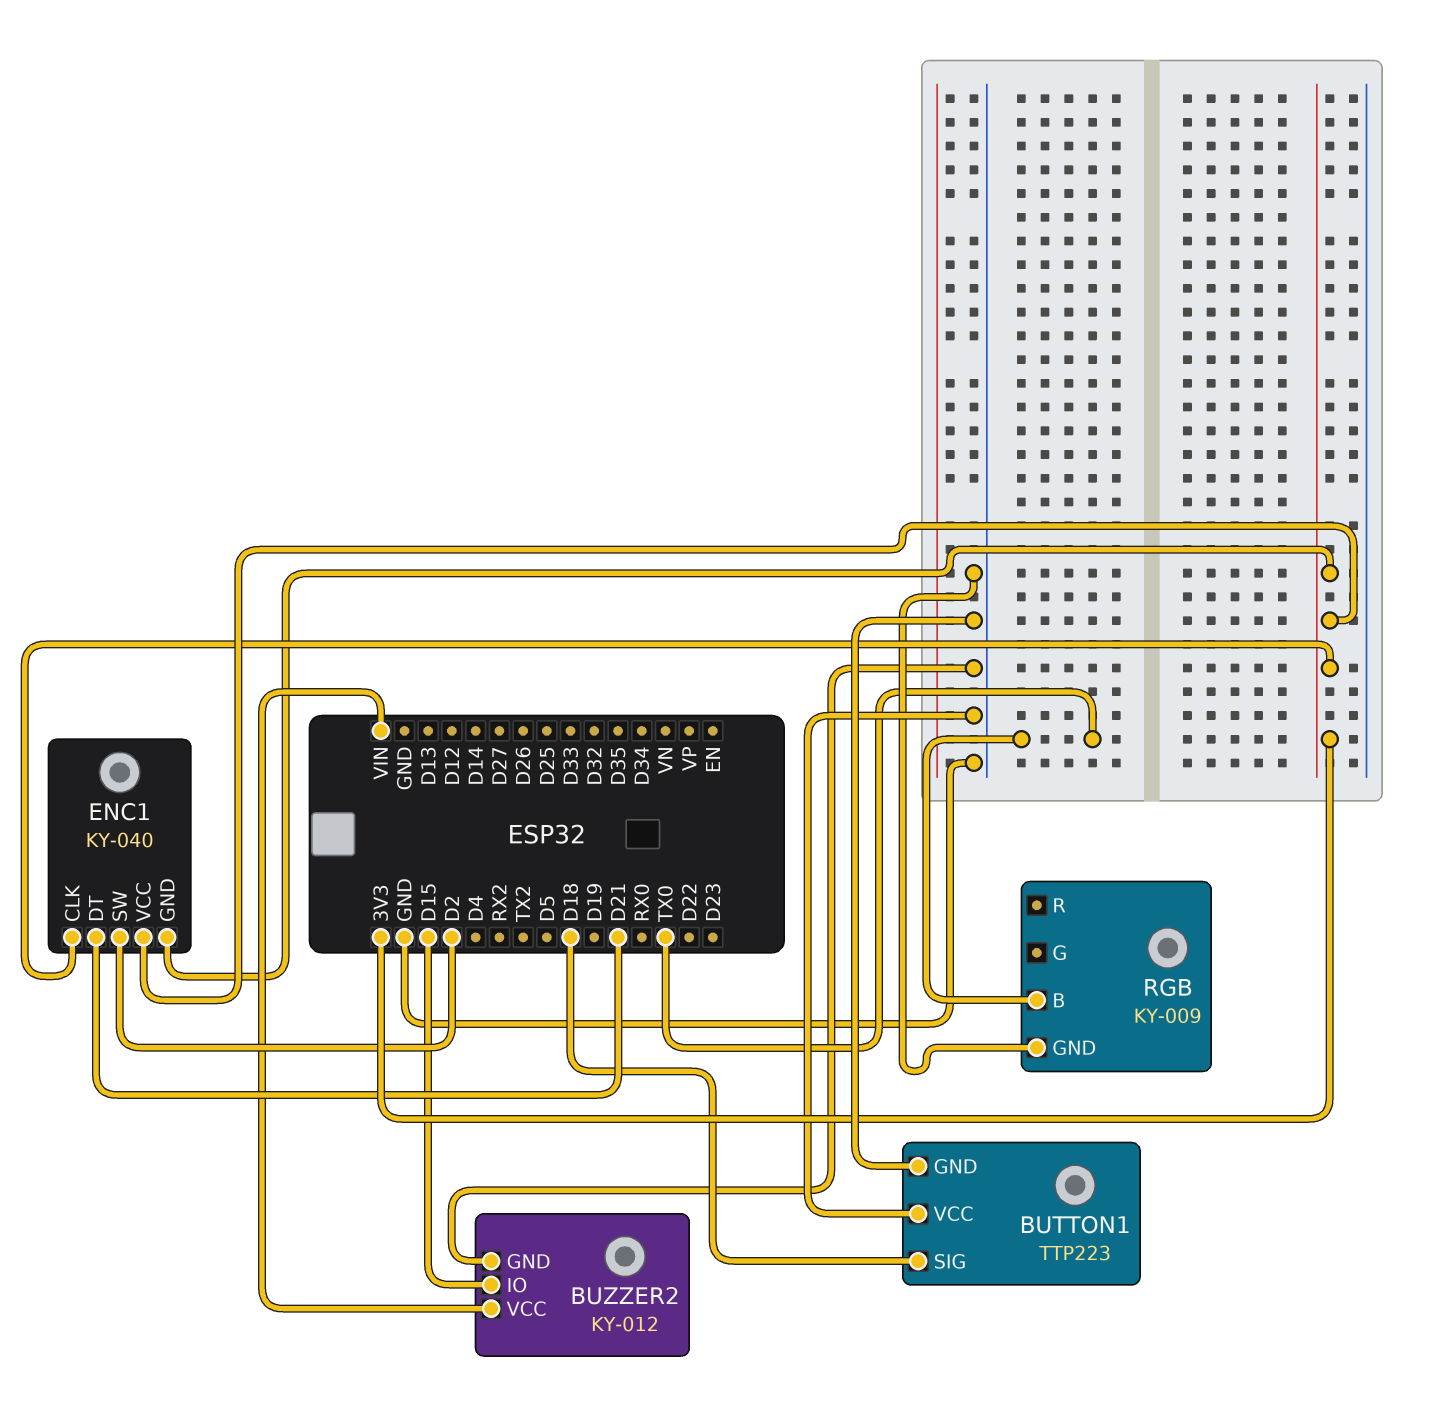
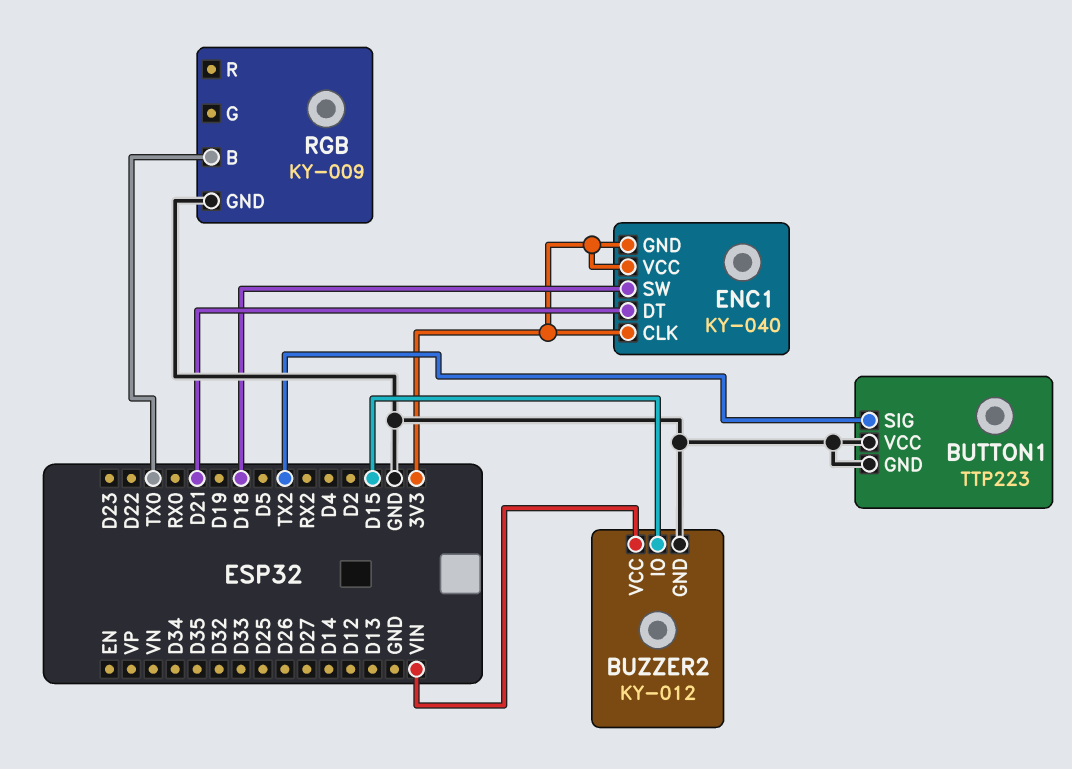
BUTTON1 pin SIG: D18 -> TX2
ENC1 pin SW: D2 -> D18

